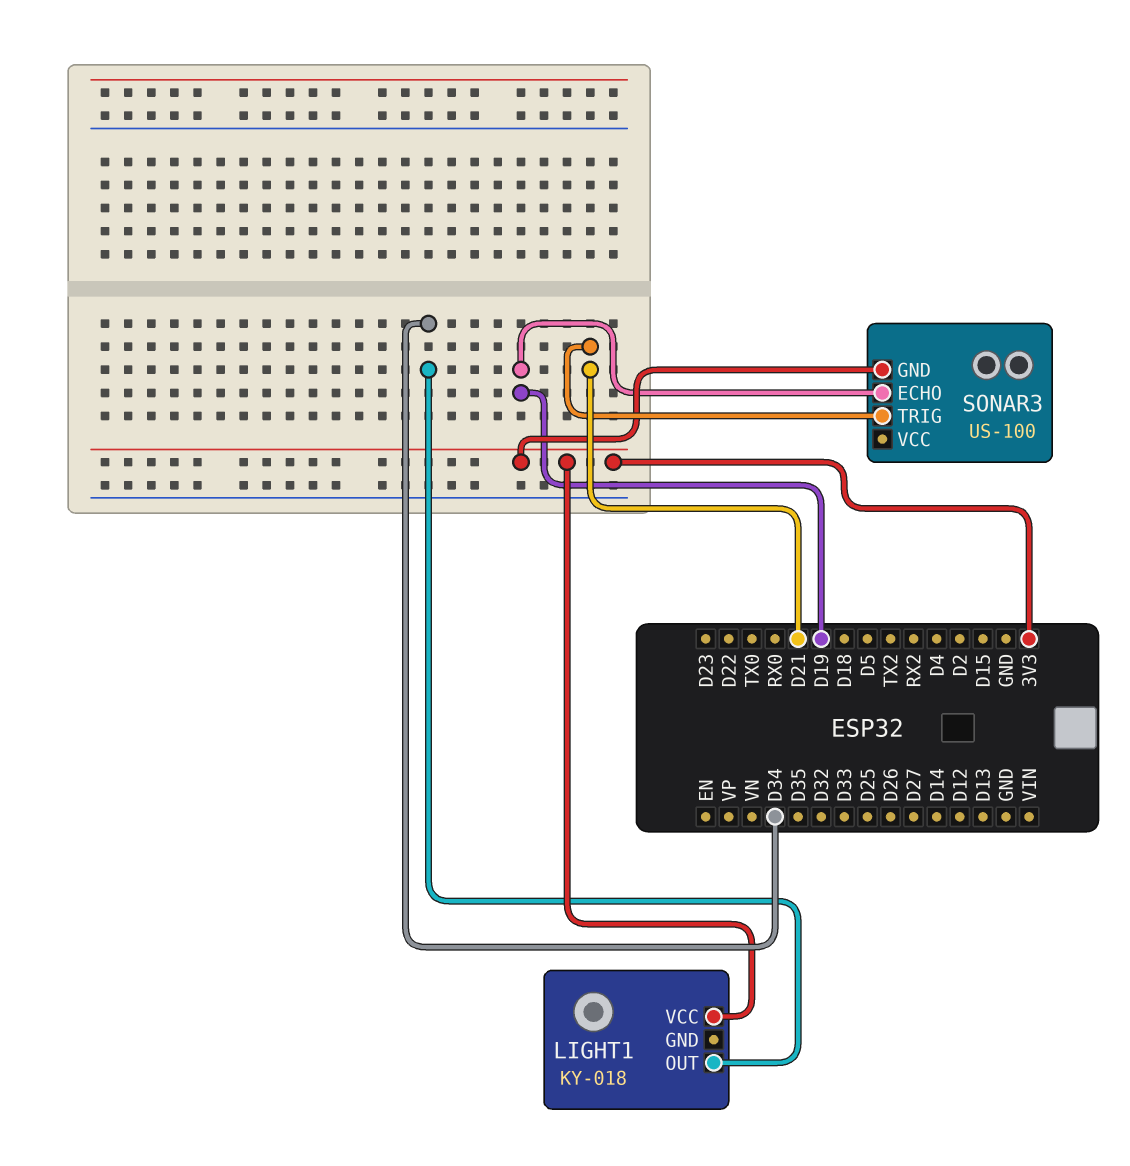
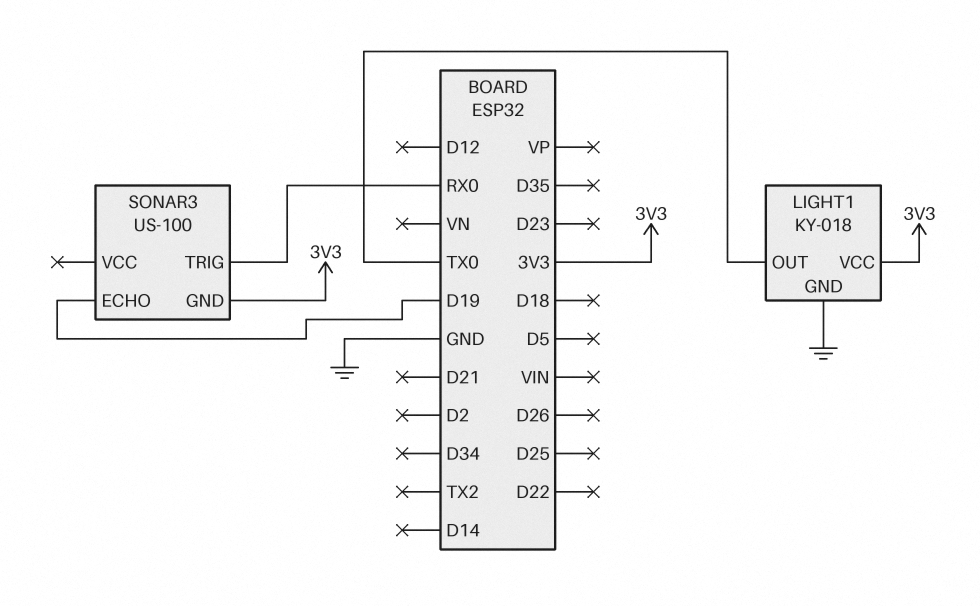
LIGHT1 pin GND: none -> GND
LIGHT1 pin OUT: D34 -> TX0
SONAR3 pin TRIG: D21 -> RX0

